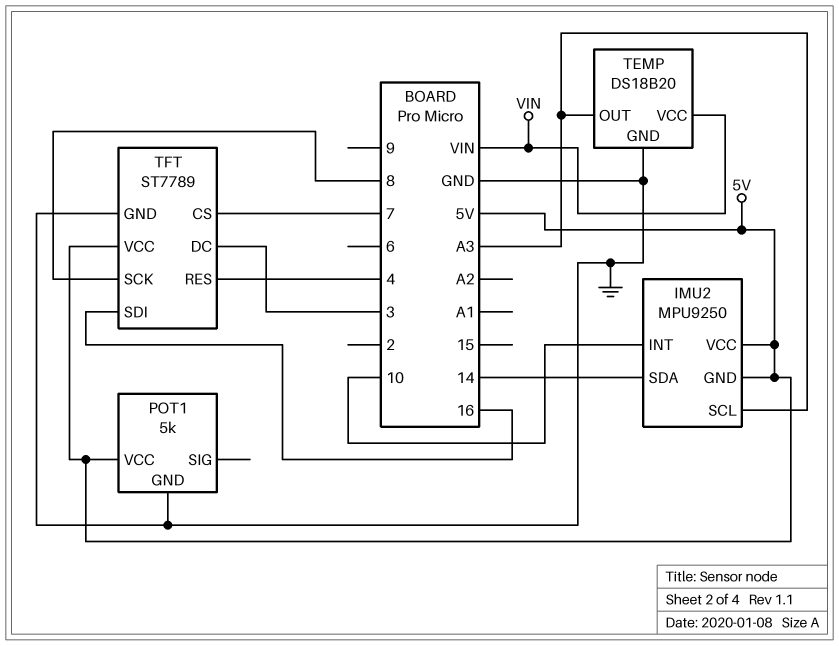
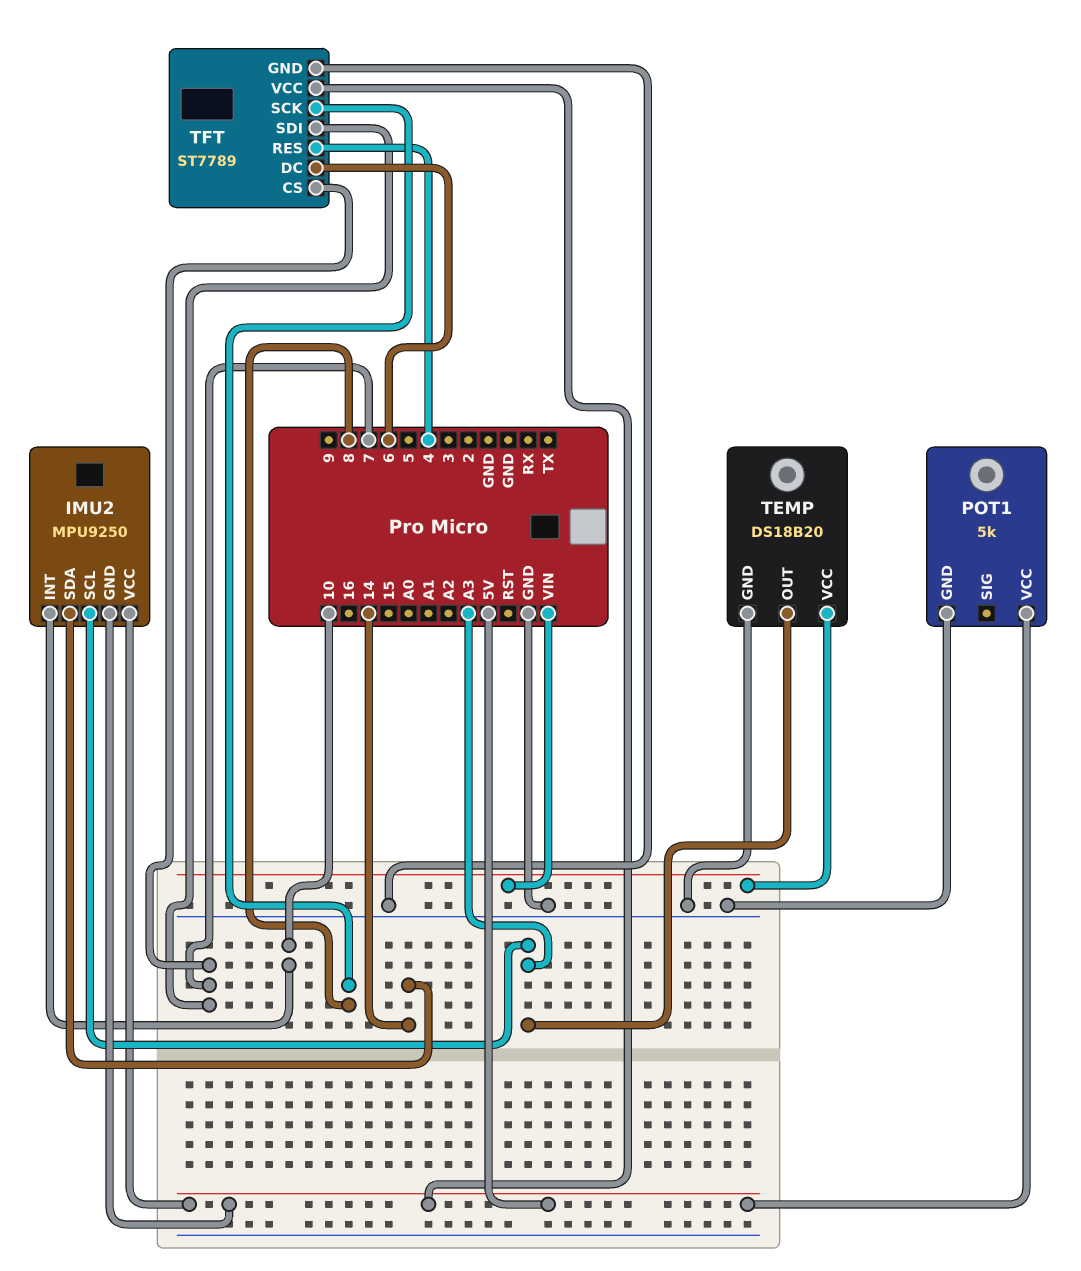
TFT pin DC: 3 -> 6
TFT pin SDI: 16 -> 7

